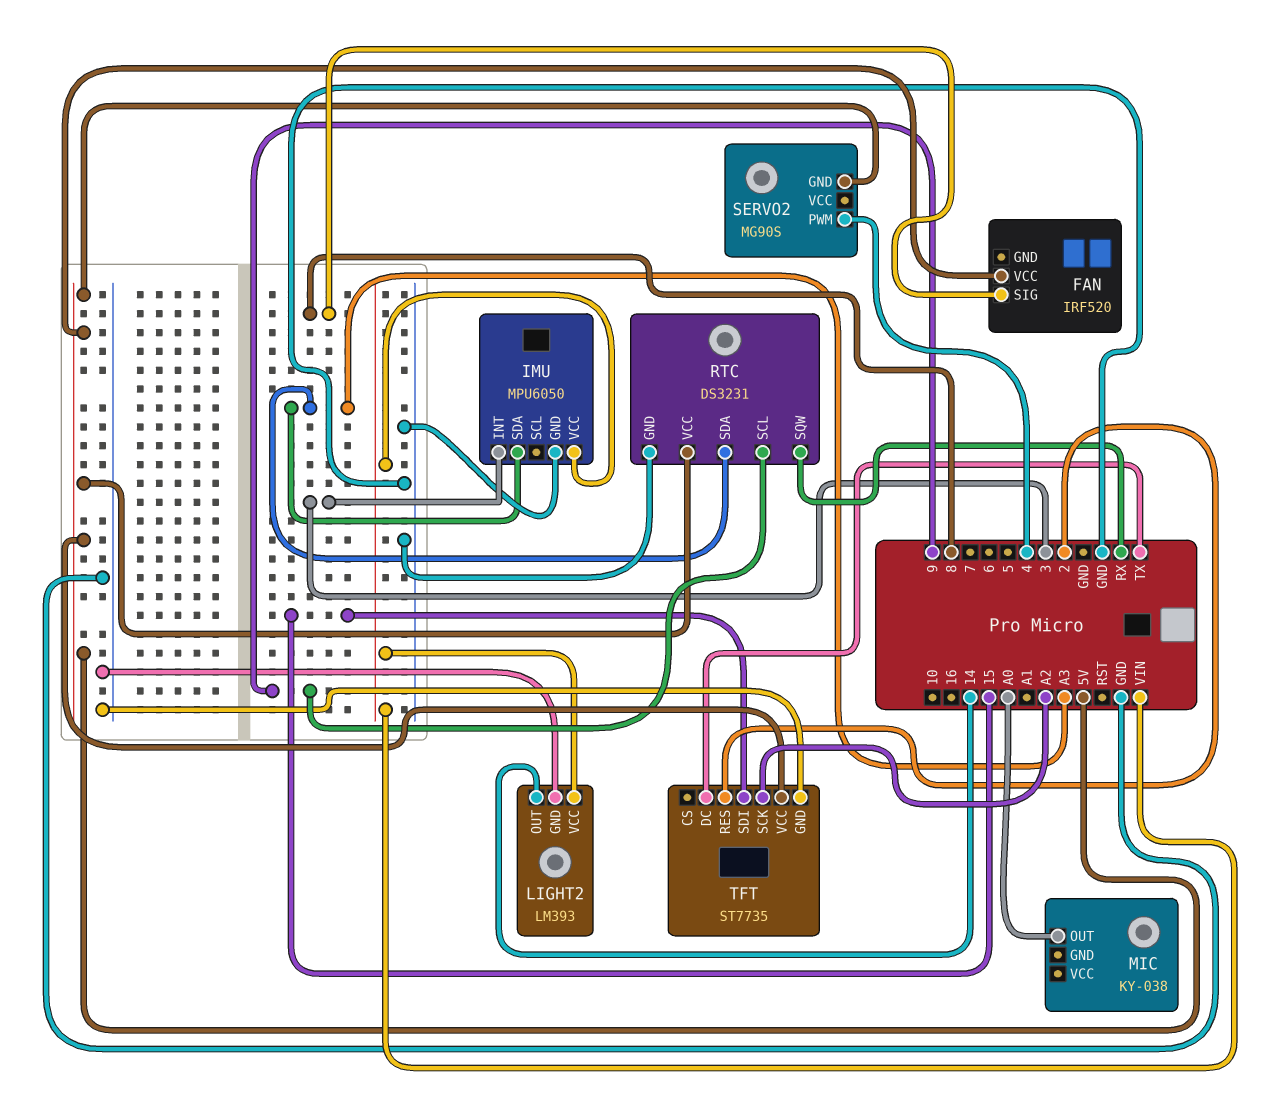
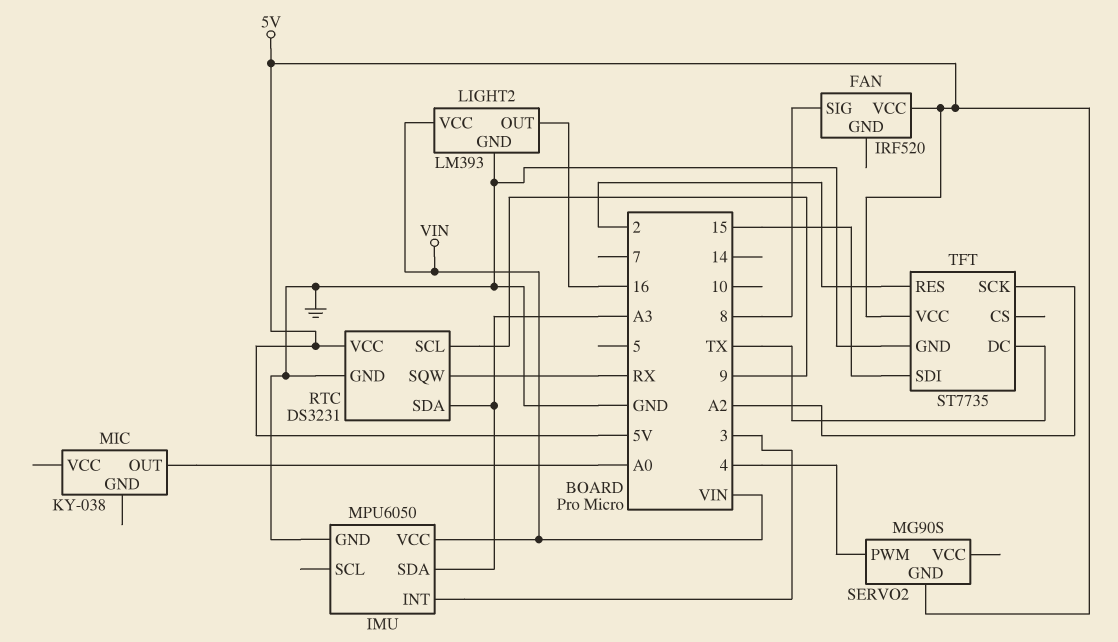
LIGHT2 pin OUT: 14 -> 16

